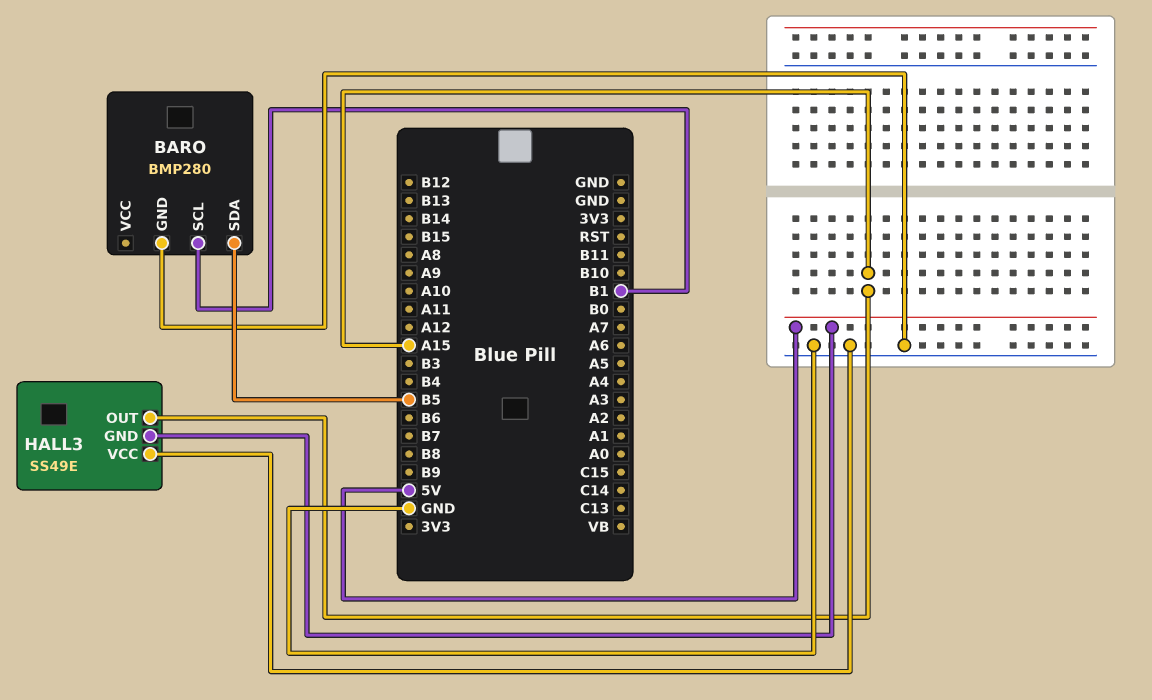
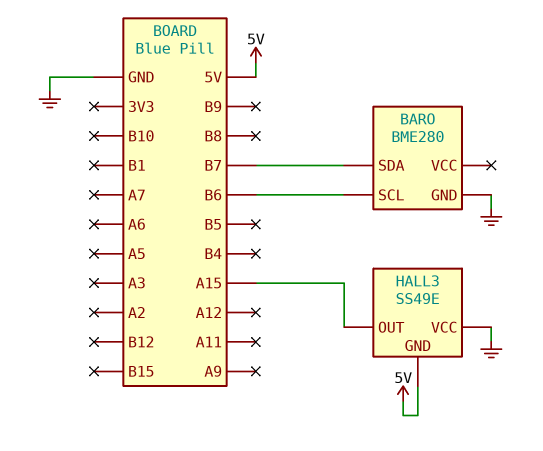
BARO: BMP280 -> BME280
BARO pin SCL: B1 -> B6
BARO pin SDA: B5 -> B7

